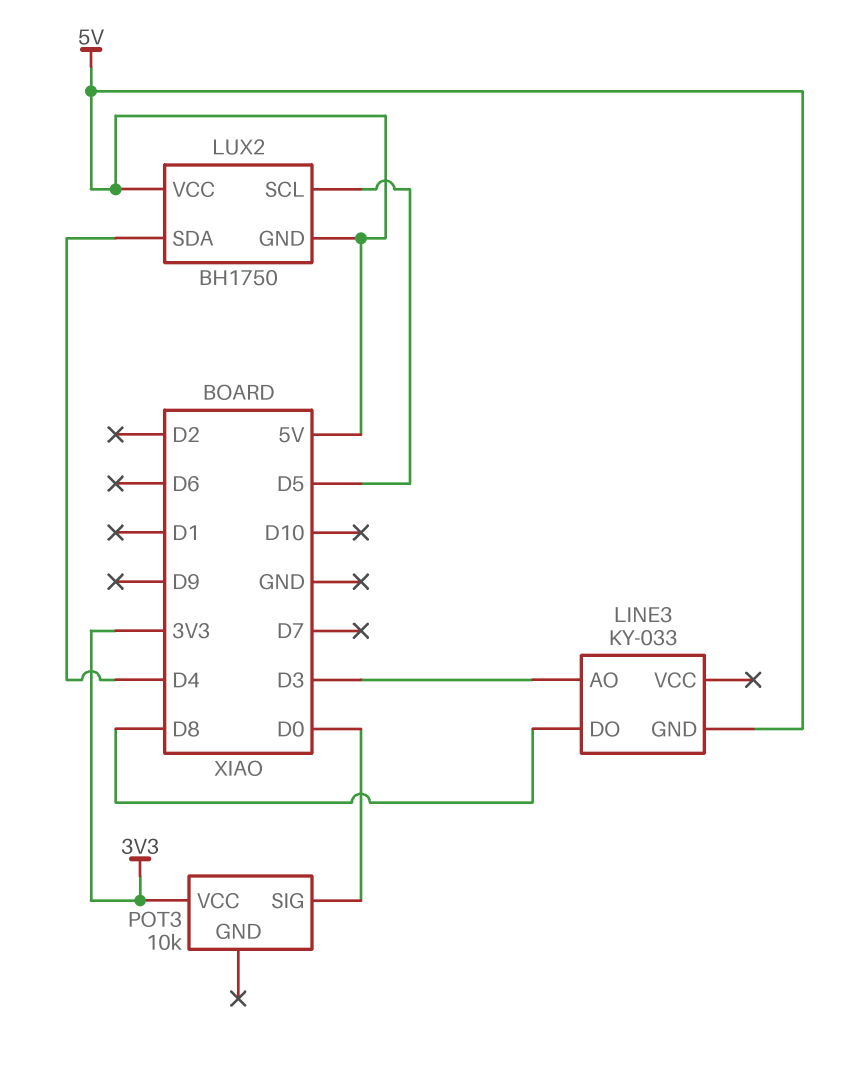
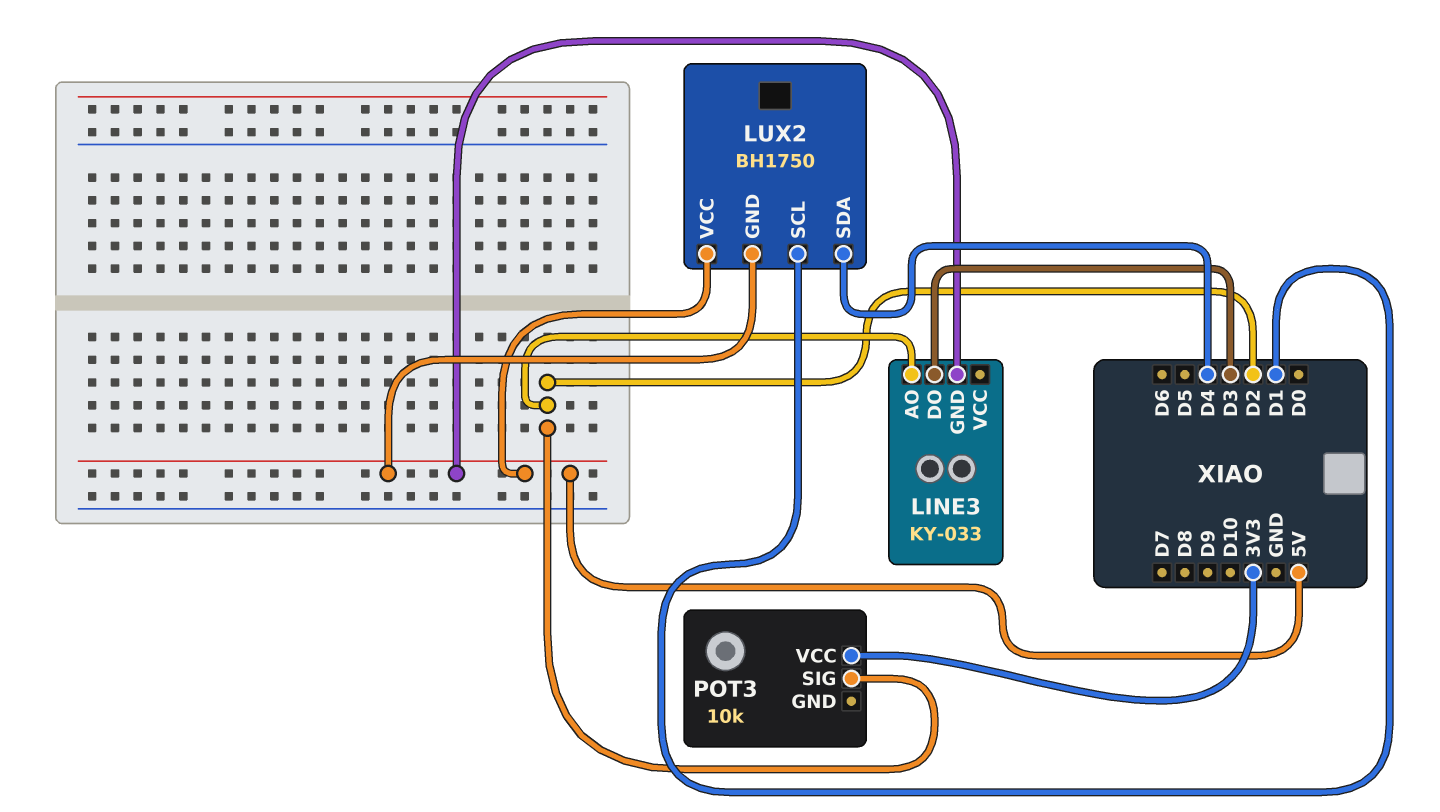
LINE3 pin AO: D3 -> D2
LINE3 pin DO: D8 -> D3
LUX2 pin SCL: D5 -> D1
POT3 pin SIG: D0 -> D2

